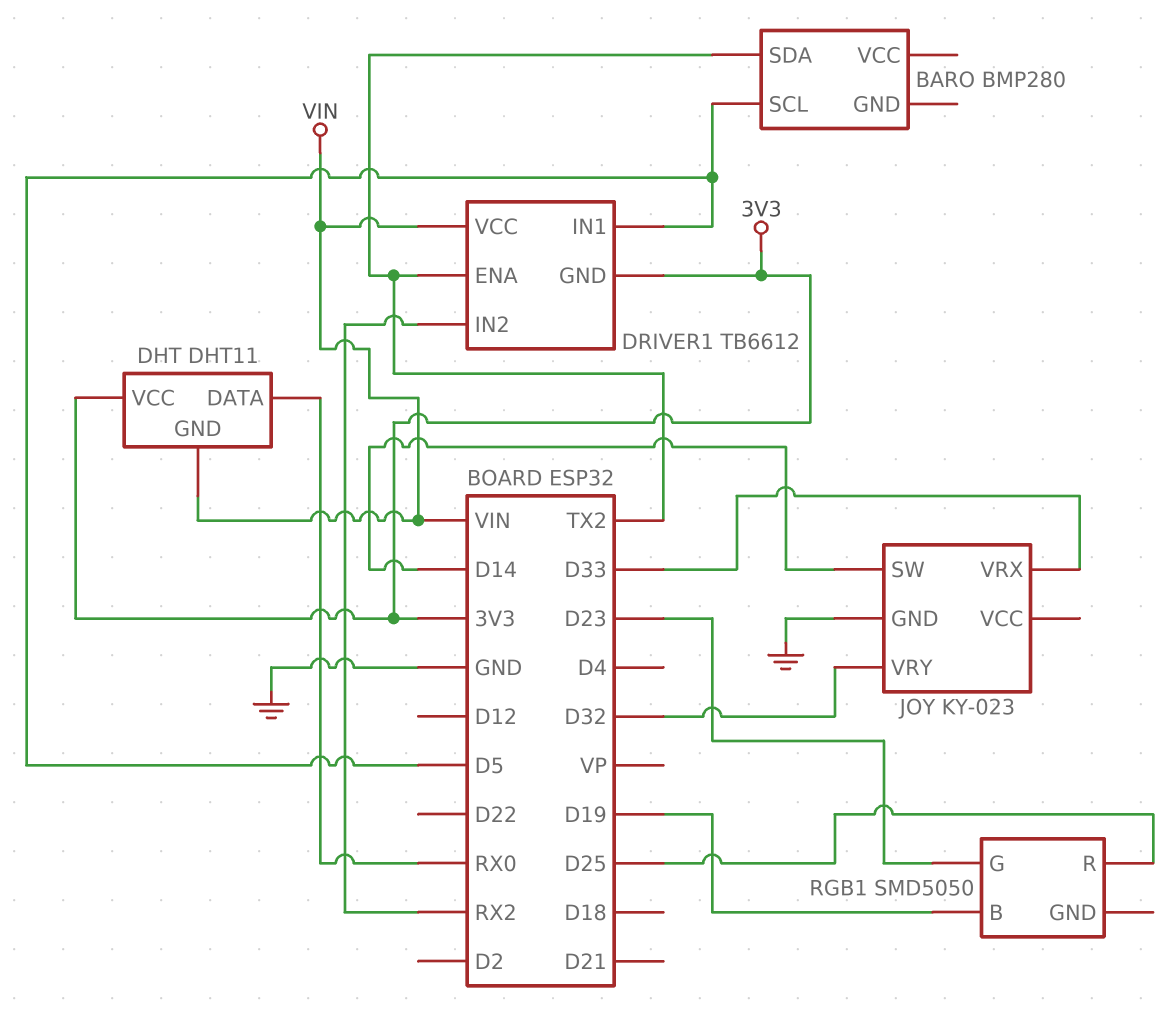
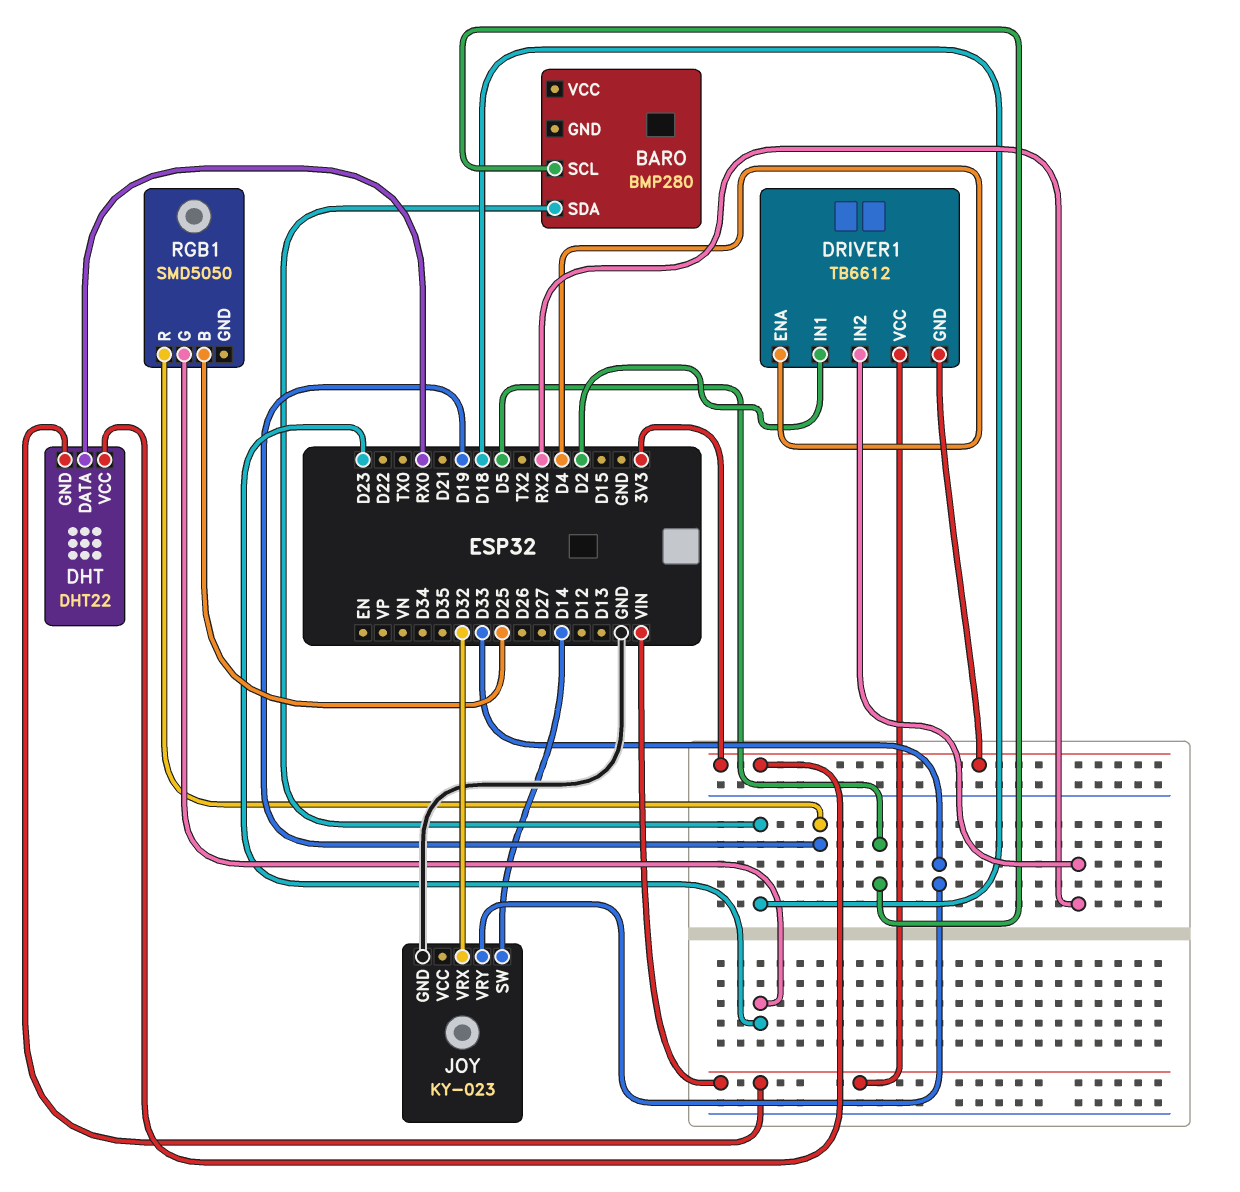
BARO pin SDA: TX2 -> D18
DHT: DHT11 -> DHT22
DRIVER1 pin ENA: TX2 -> D4
DRIVER1 pin IN1: D5 -> D2
JOY pin VRX: D33 -> D32
JOY pin VRY: D32 -> D33
RGB1 pin B: D19 -> D25
RGB1 pin R: D25 -> D19

